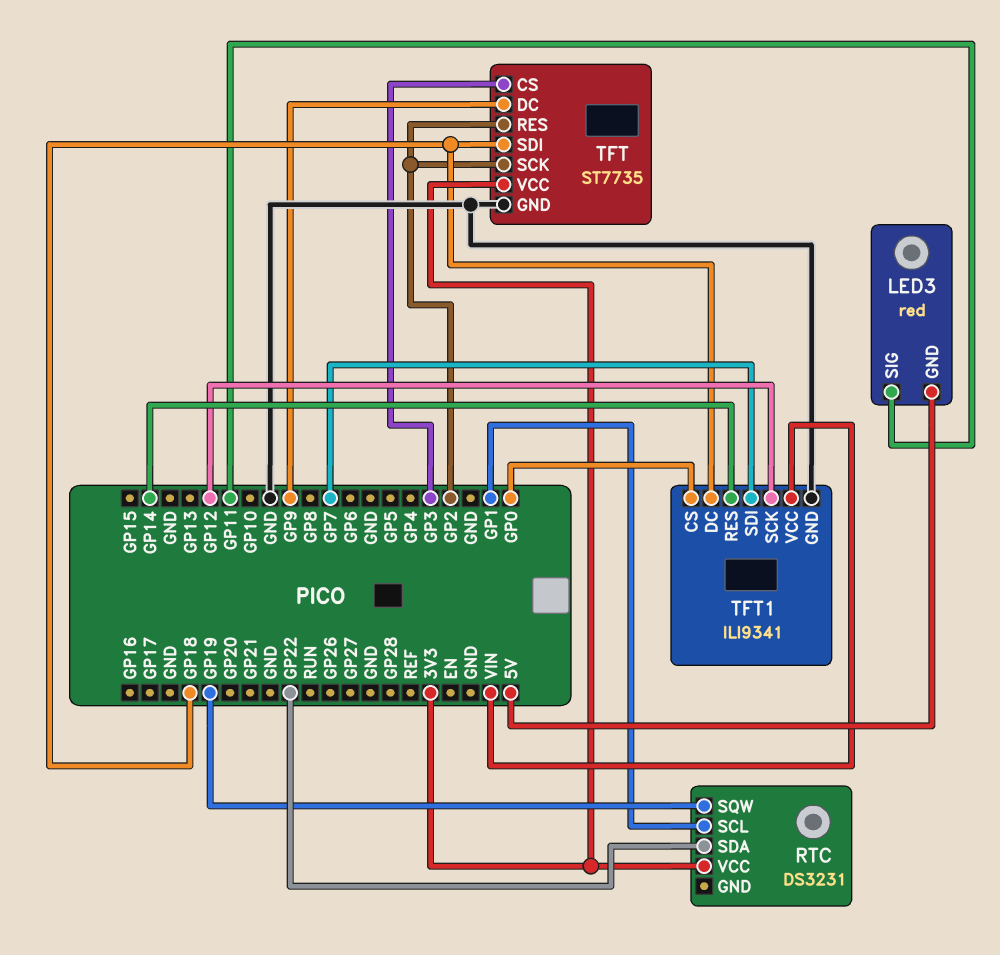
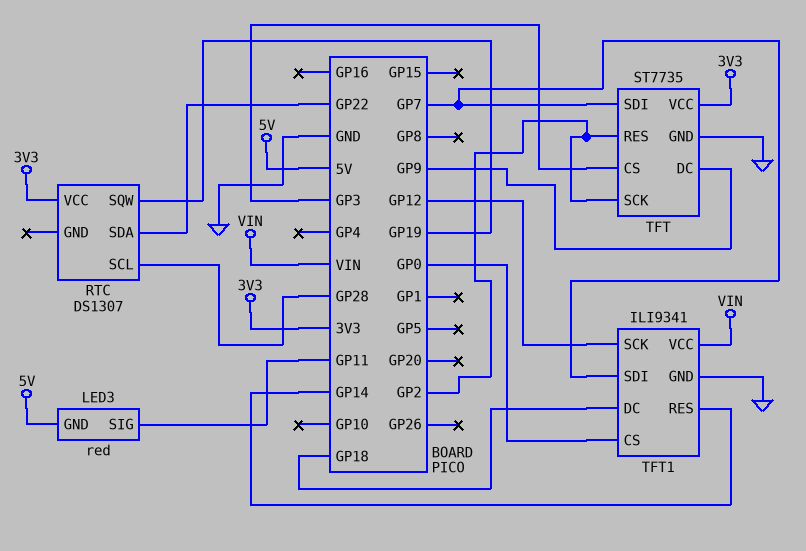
RTC: DS3231 -> DS1307
RTC pin SCL: GP1 -> GP28
TFT pin SDI: GP18 -> GP7

